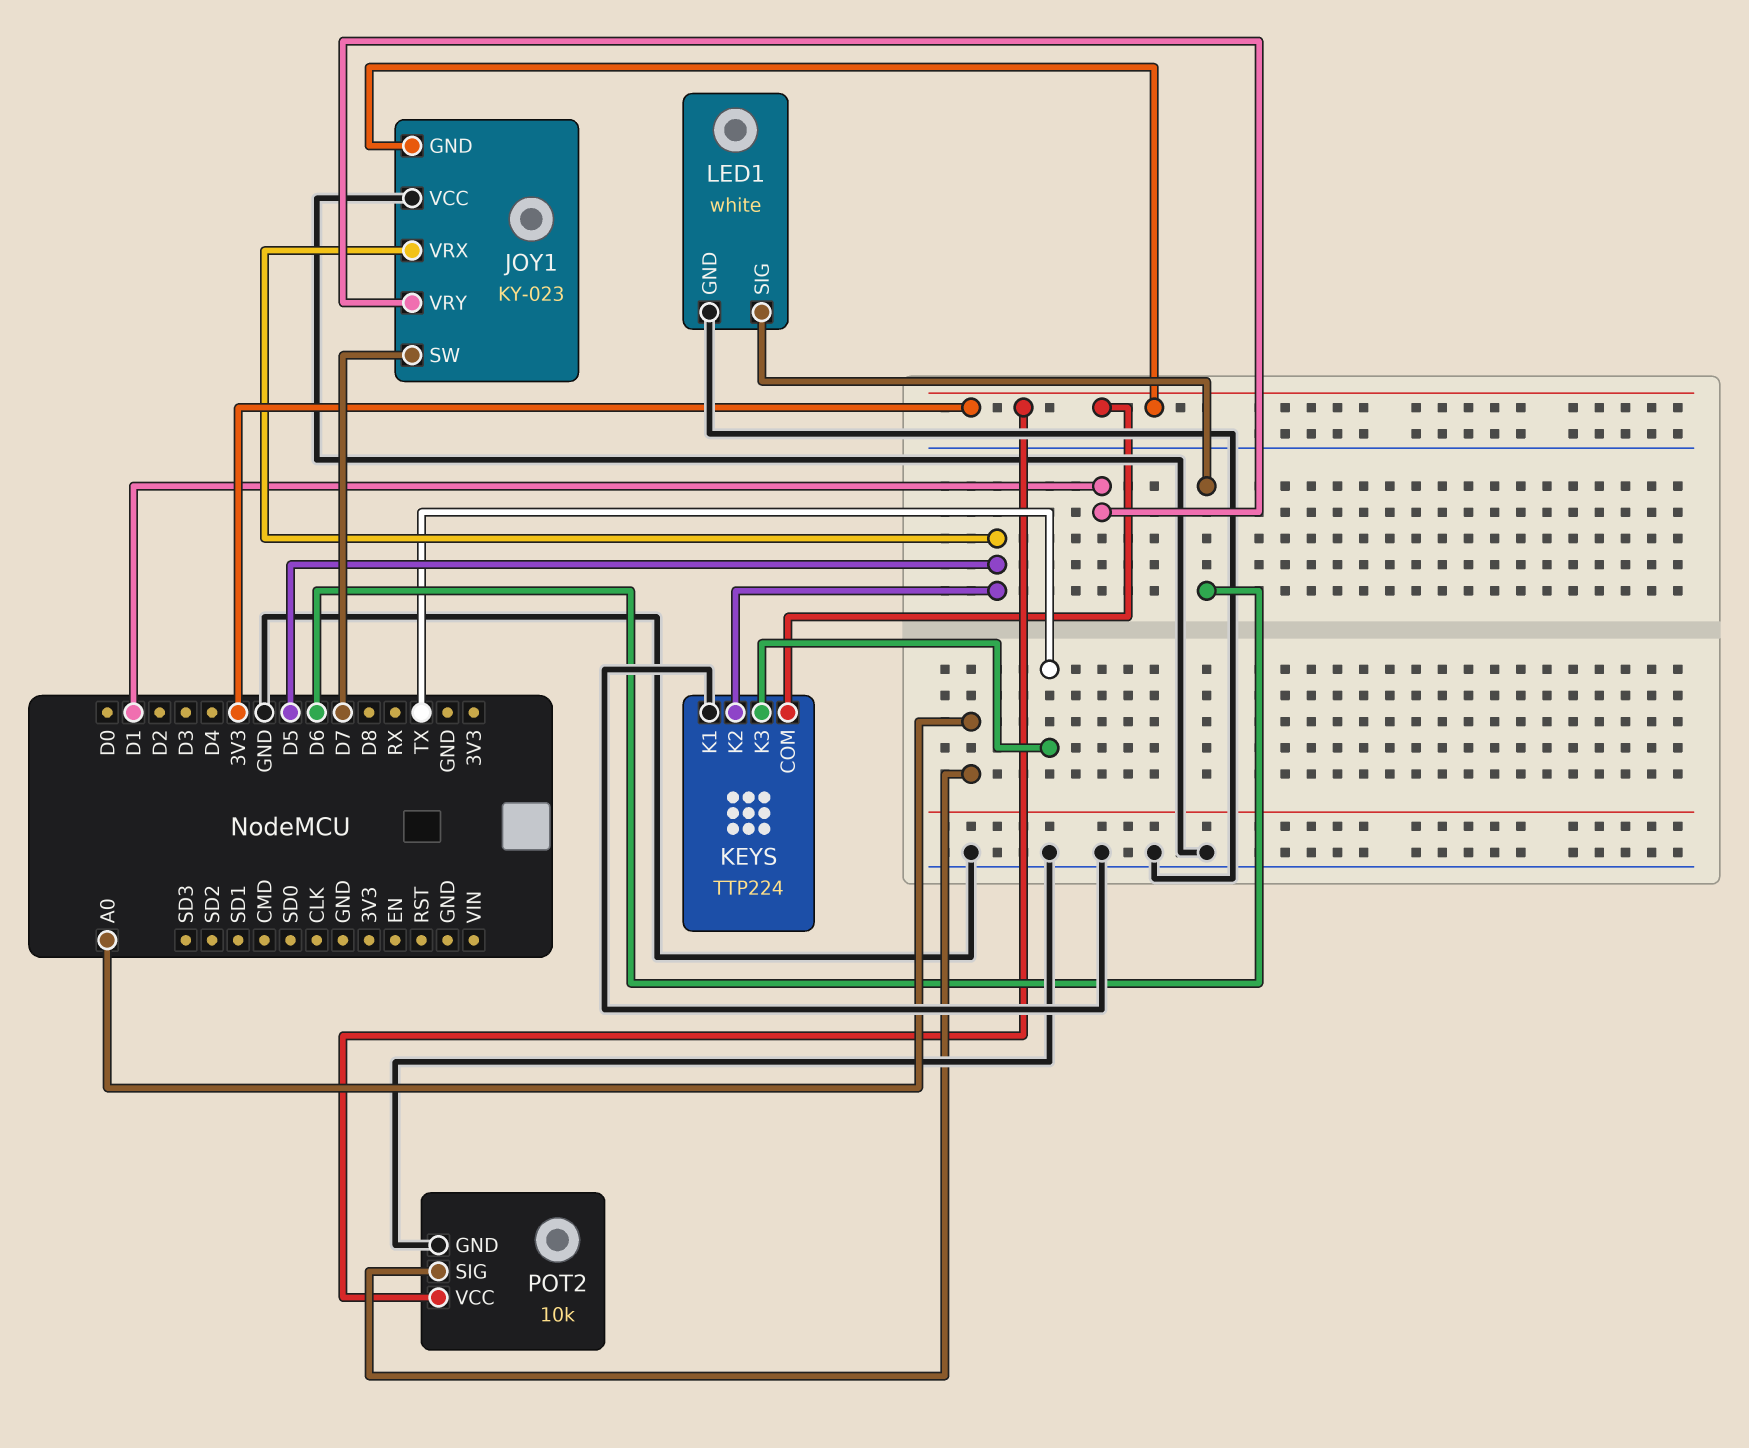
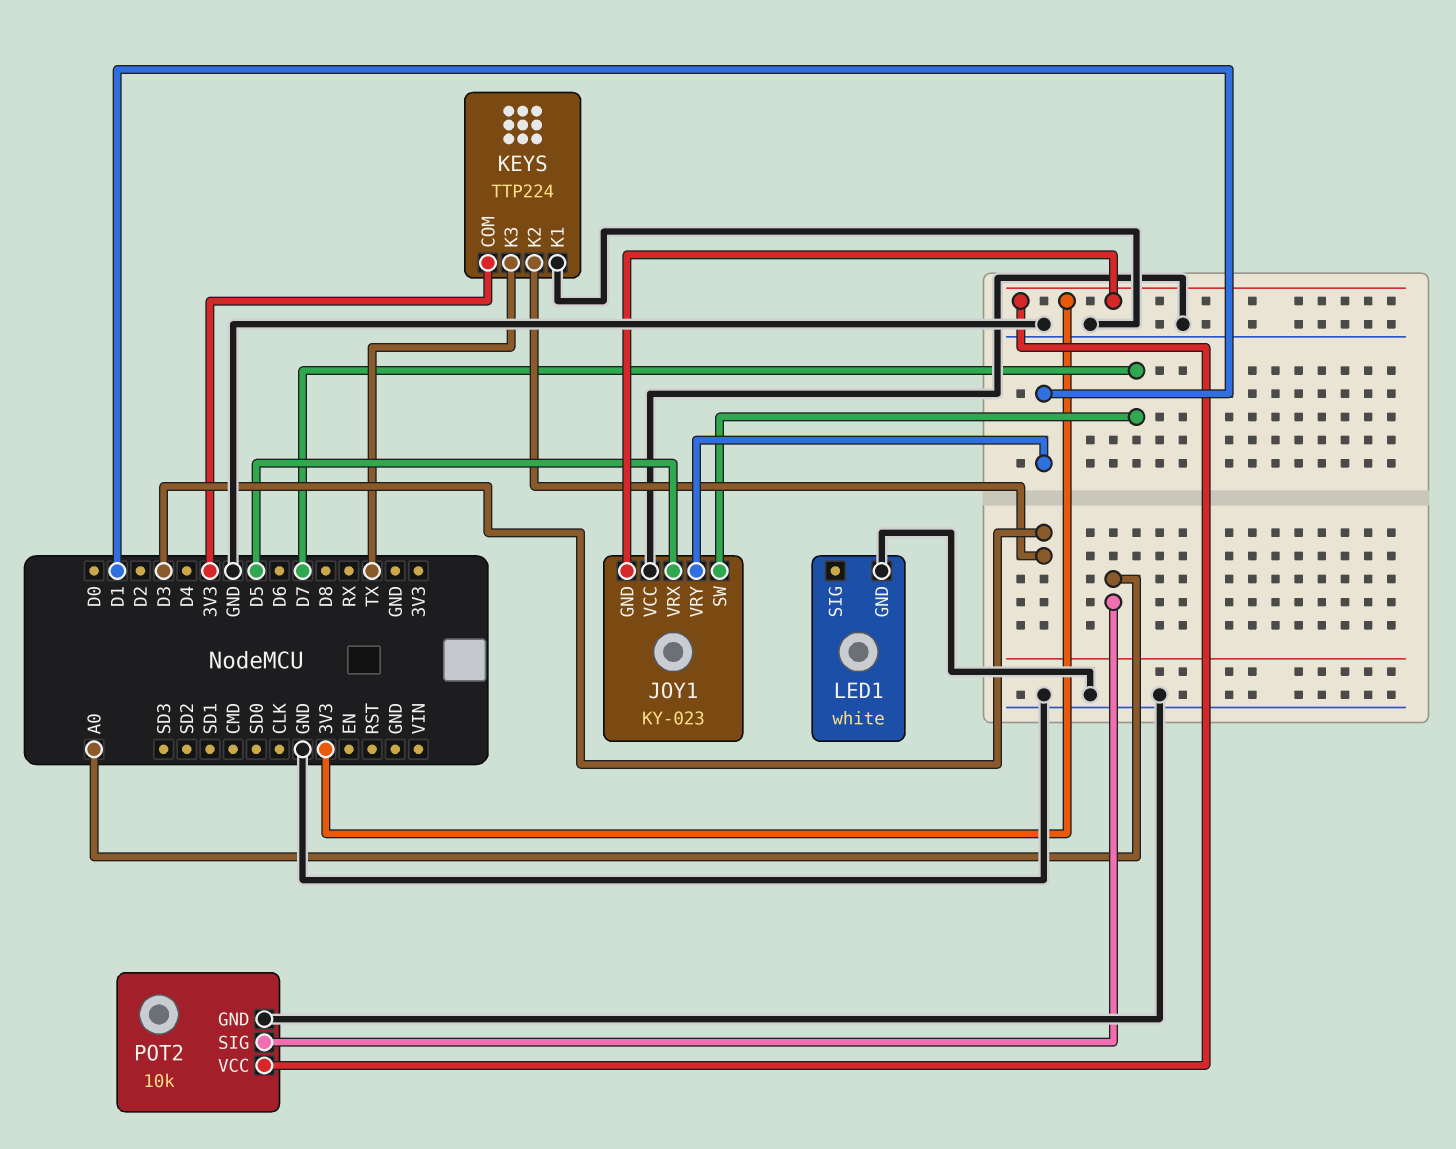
KEYS pin K2: D5 -> D3
LED1 pin SIG: D6 -> none

